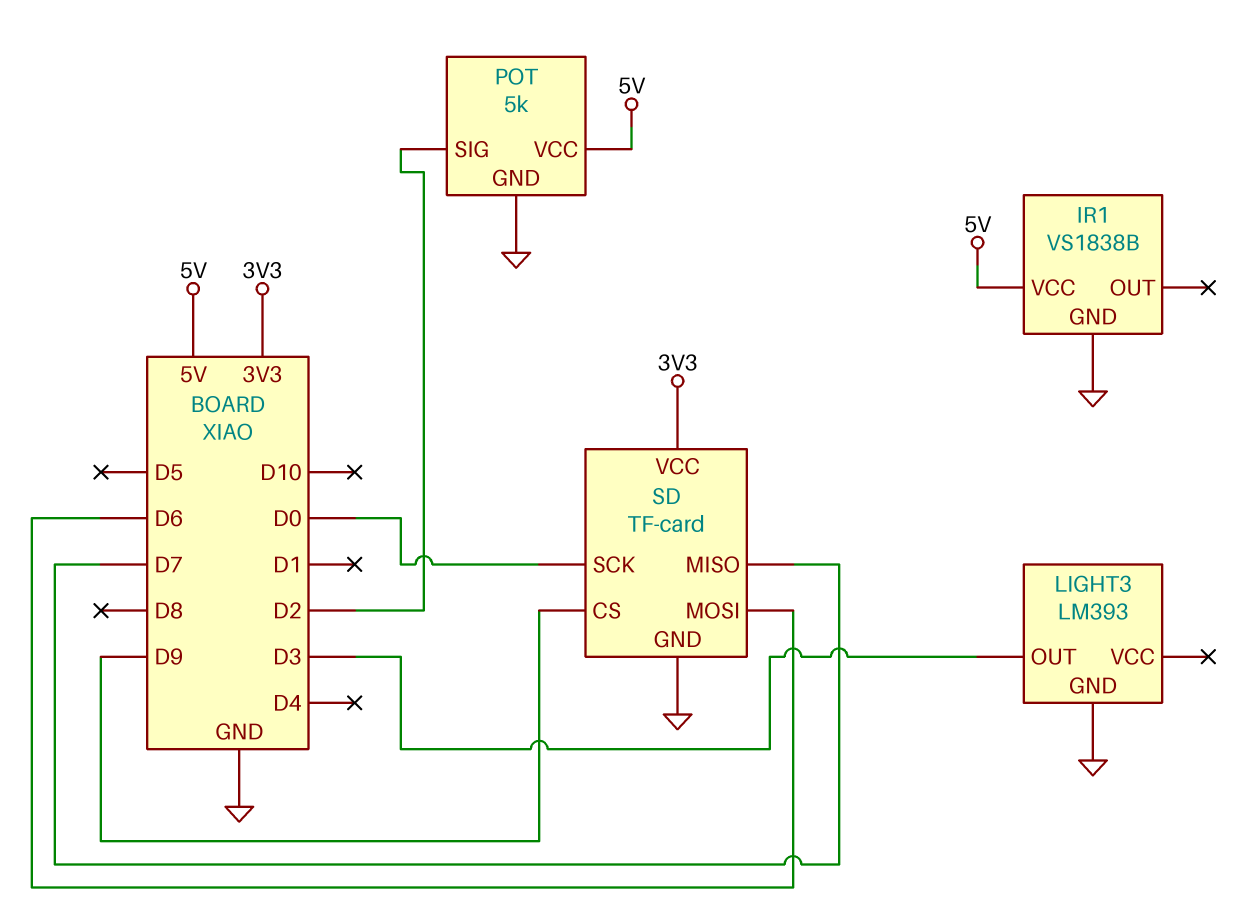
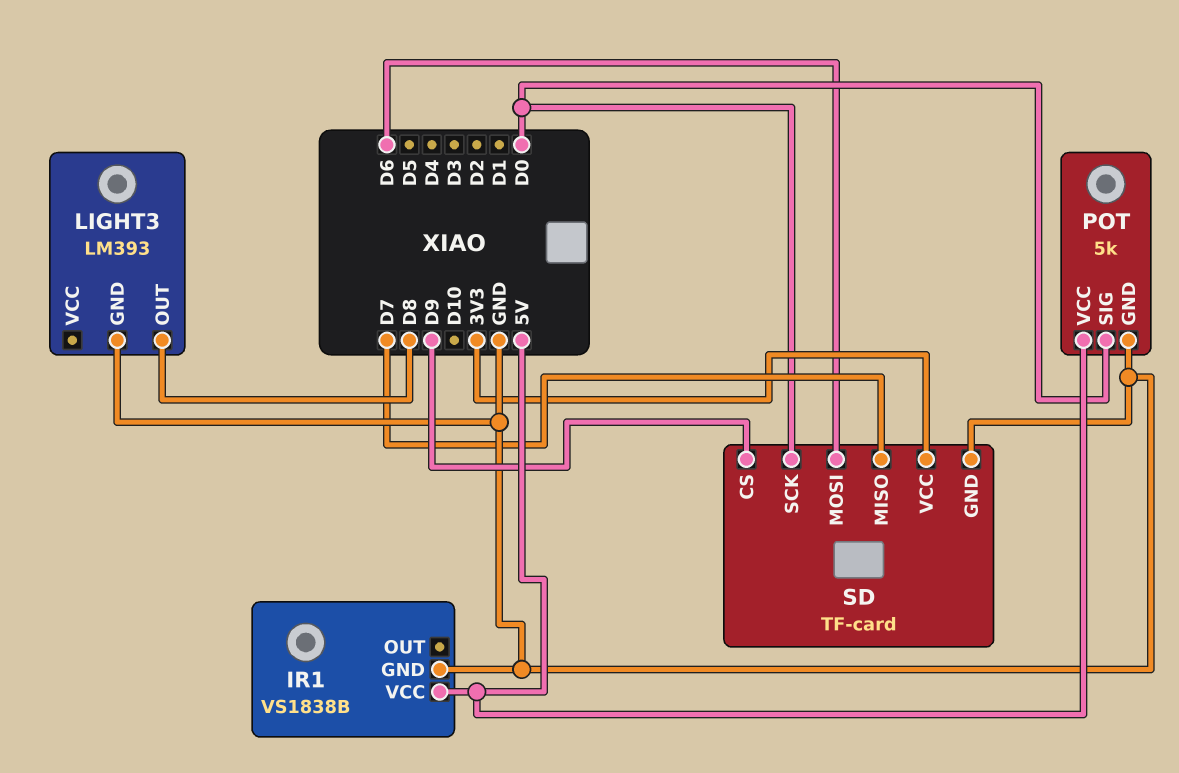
LIGHT3 pin OUT: D3 -> D8
POT pin SIG: D2 -> D0

